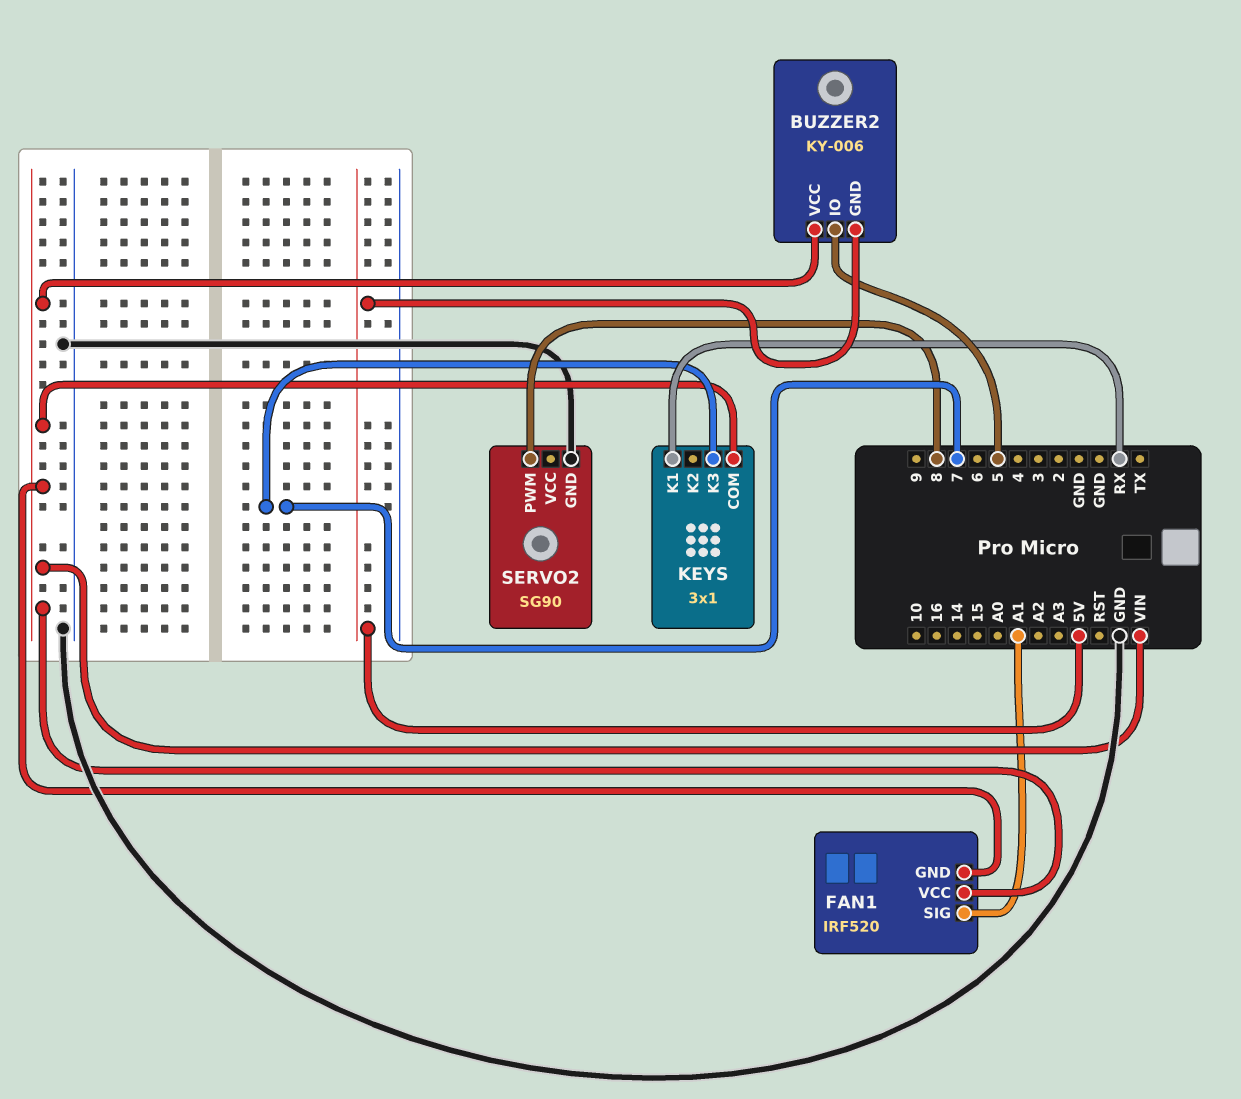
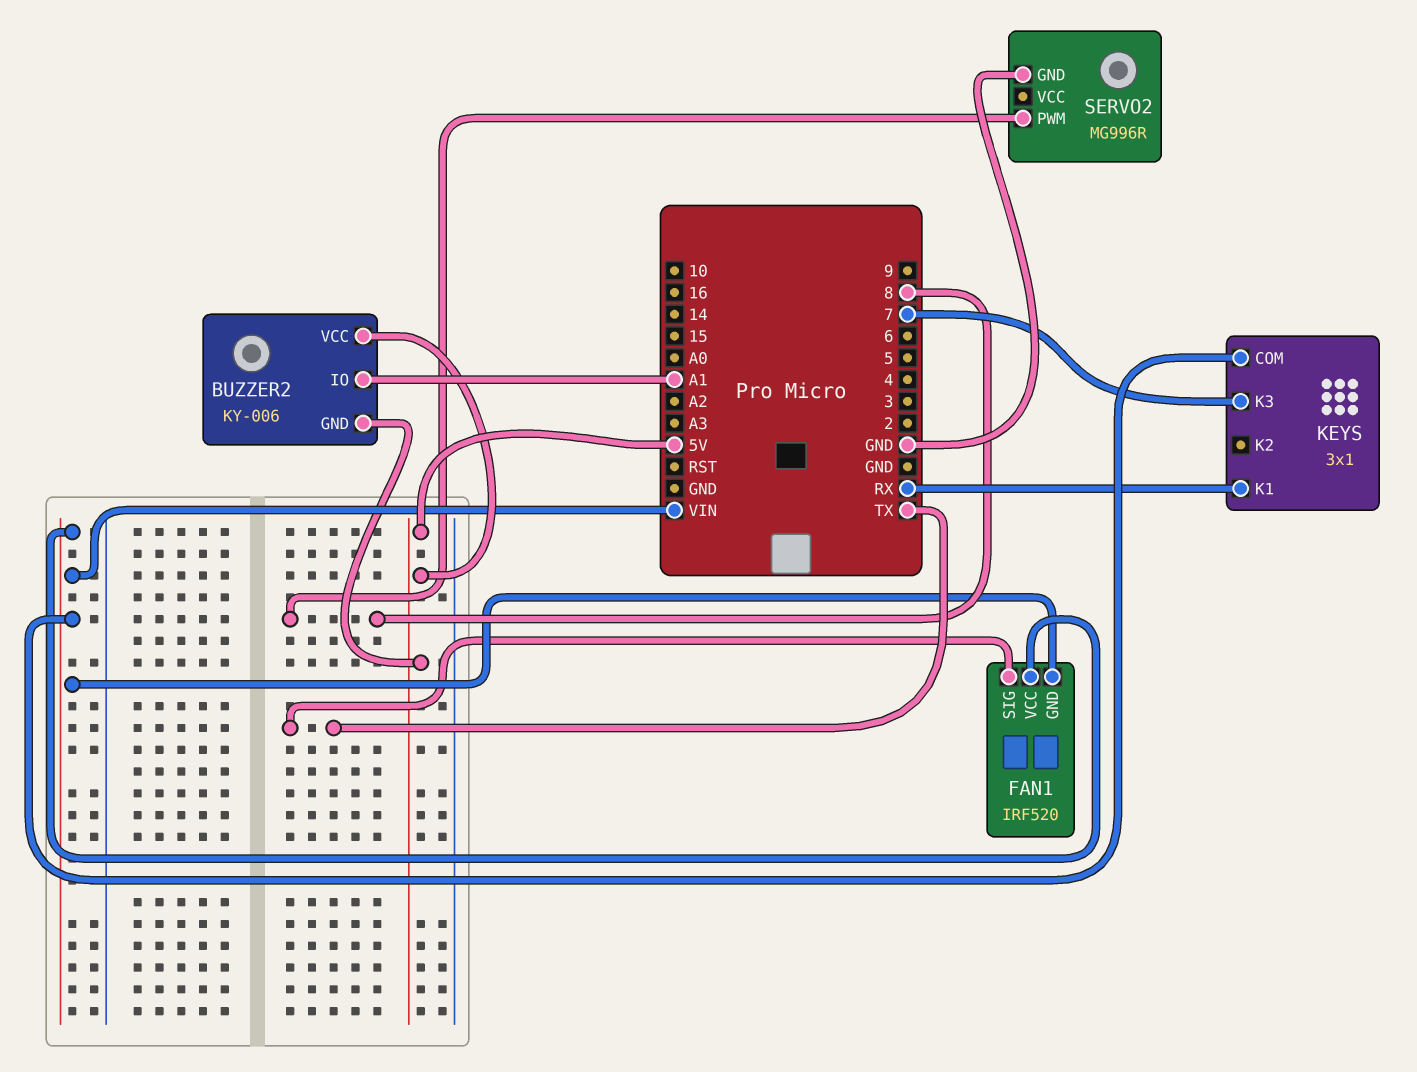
BUZZER2 pin IO: 5 -> A1
BUZZER2 pin VCC: VIN -> 5V
FAN1 pin SIG: A1 -> TX
SERVO2: SG90 -> MG996R

